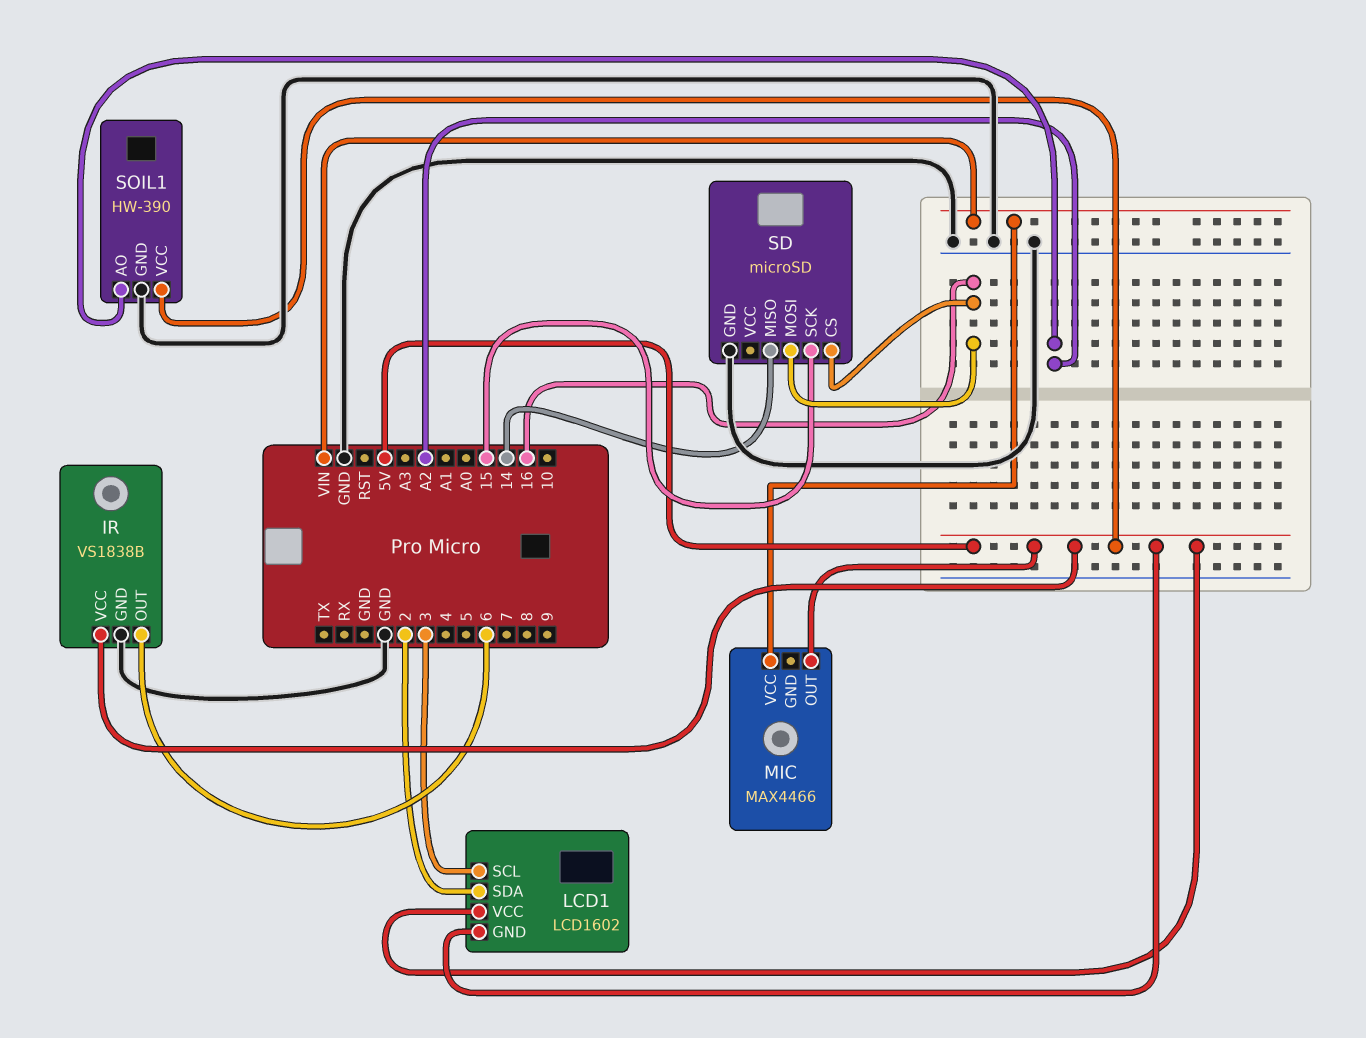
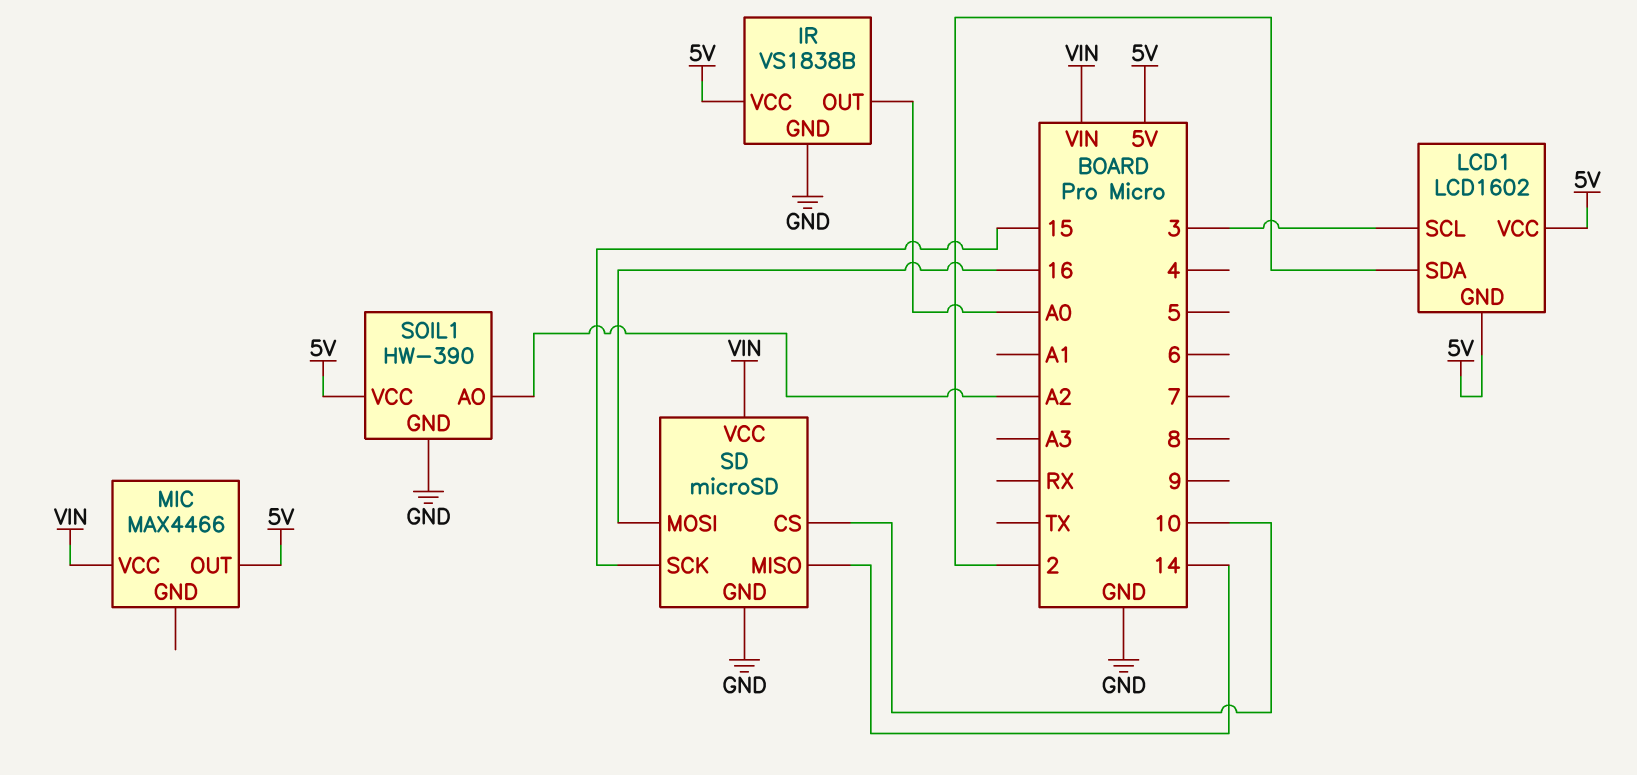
IR pin OUT: 6 -> A0
SD pin CS: 16 -> 10
SD pin VCC: none -> VIN

